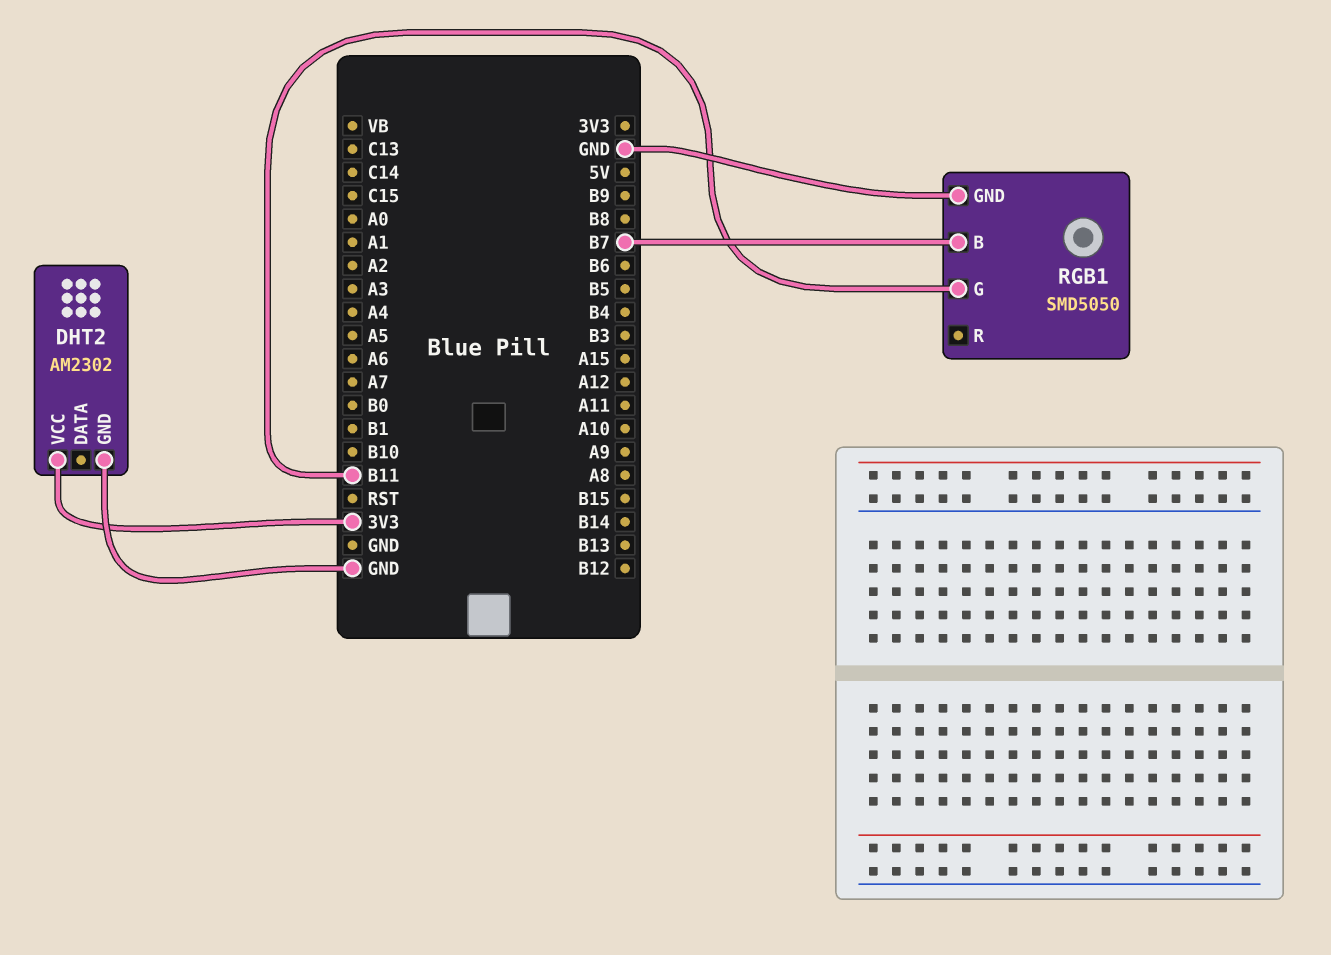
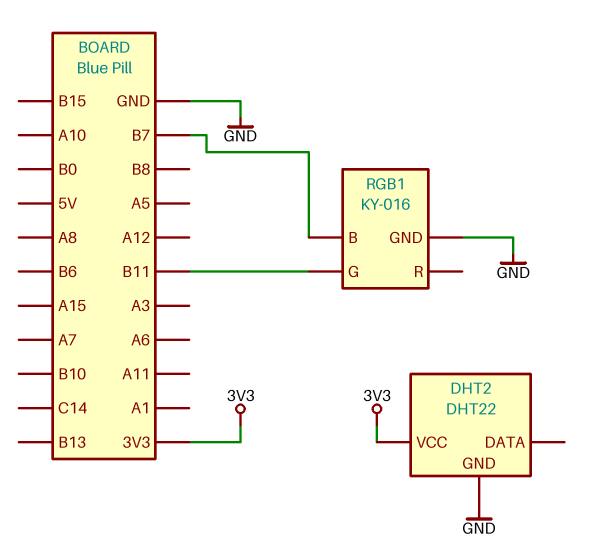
DHT2: AM2302 -> DHT22
RGB1: SMD5050 -> KY-016

